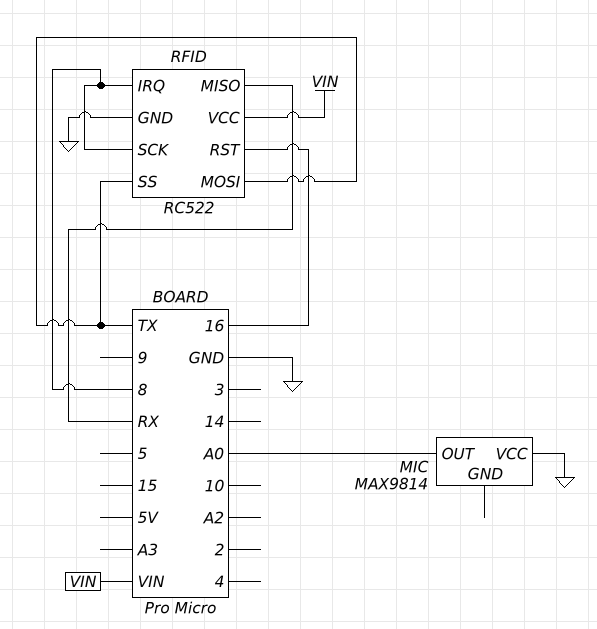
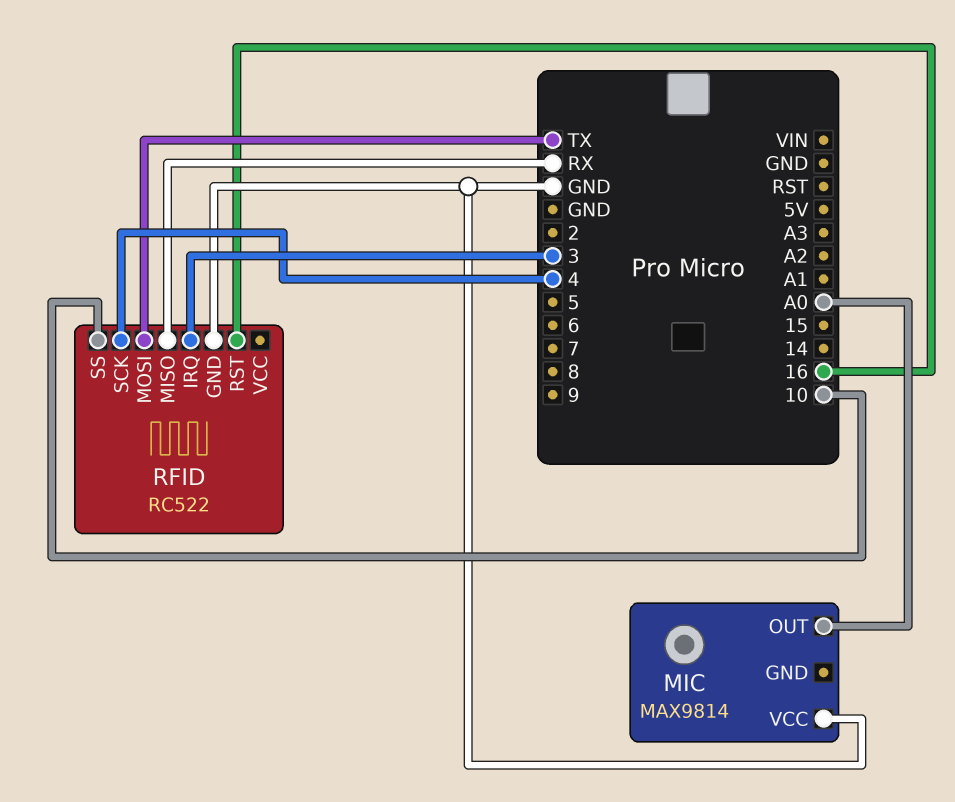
RFID pin IRQ: 8 -> 3
RFID pin SCK: 8 -> 4
RFID pin SS: TX -> 10
RFID pin VCC: VIN -> none

